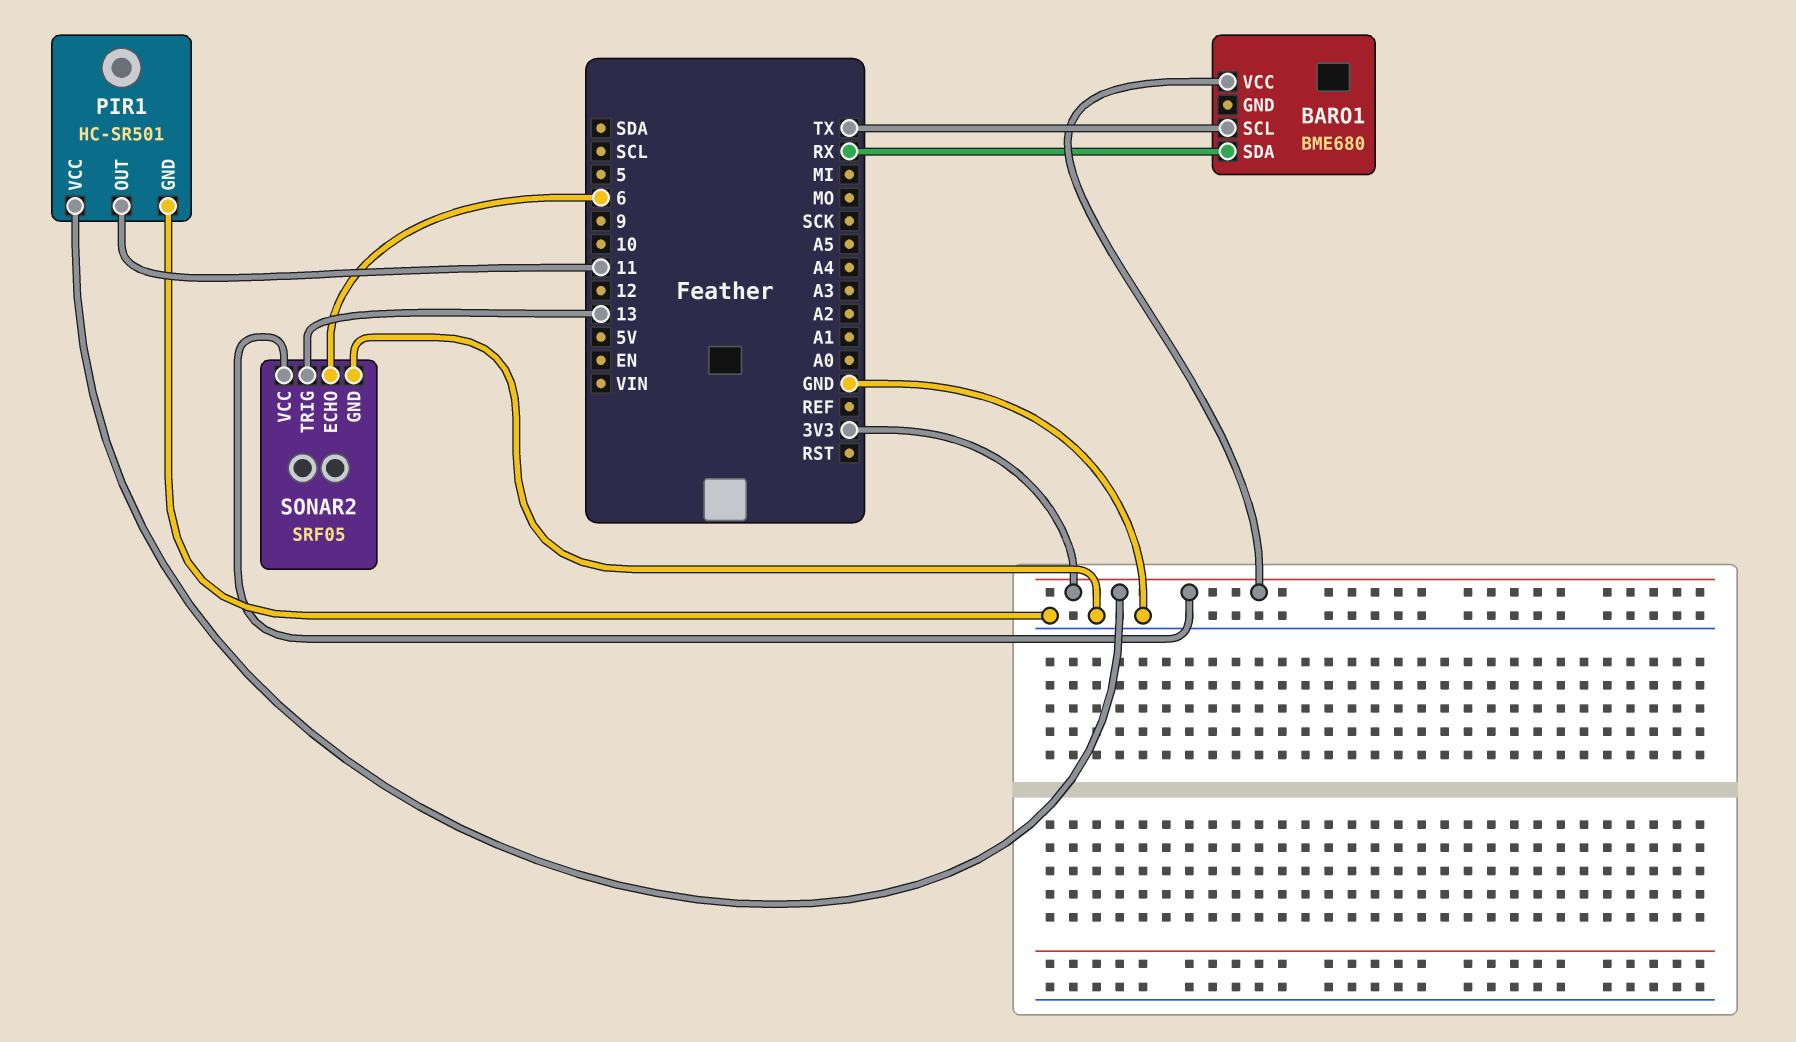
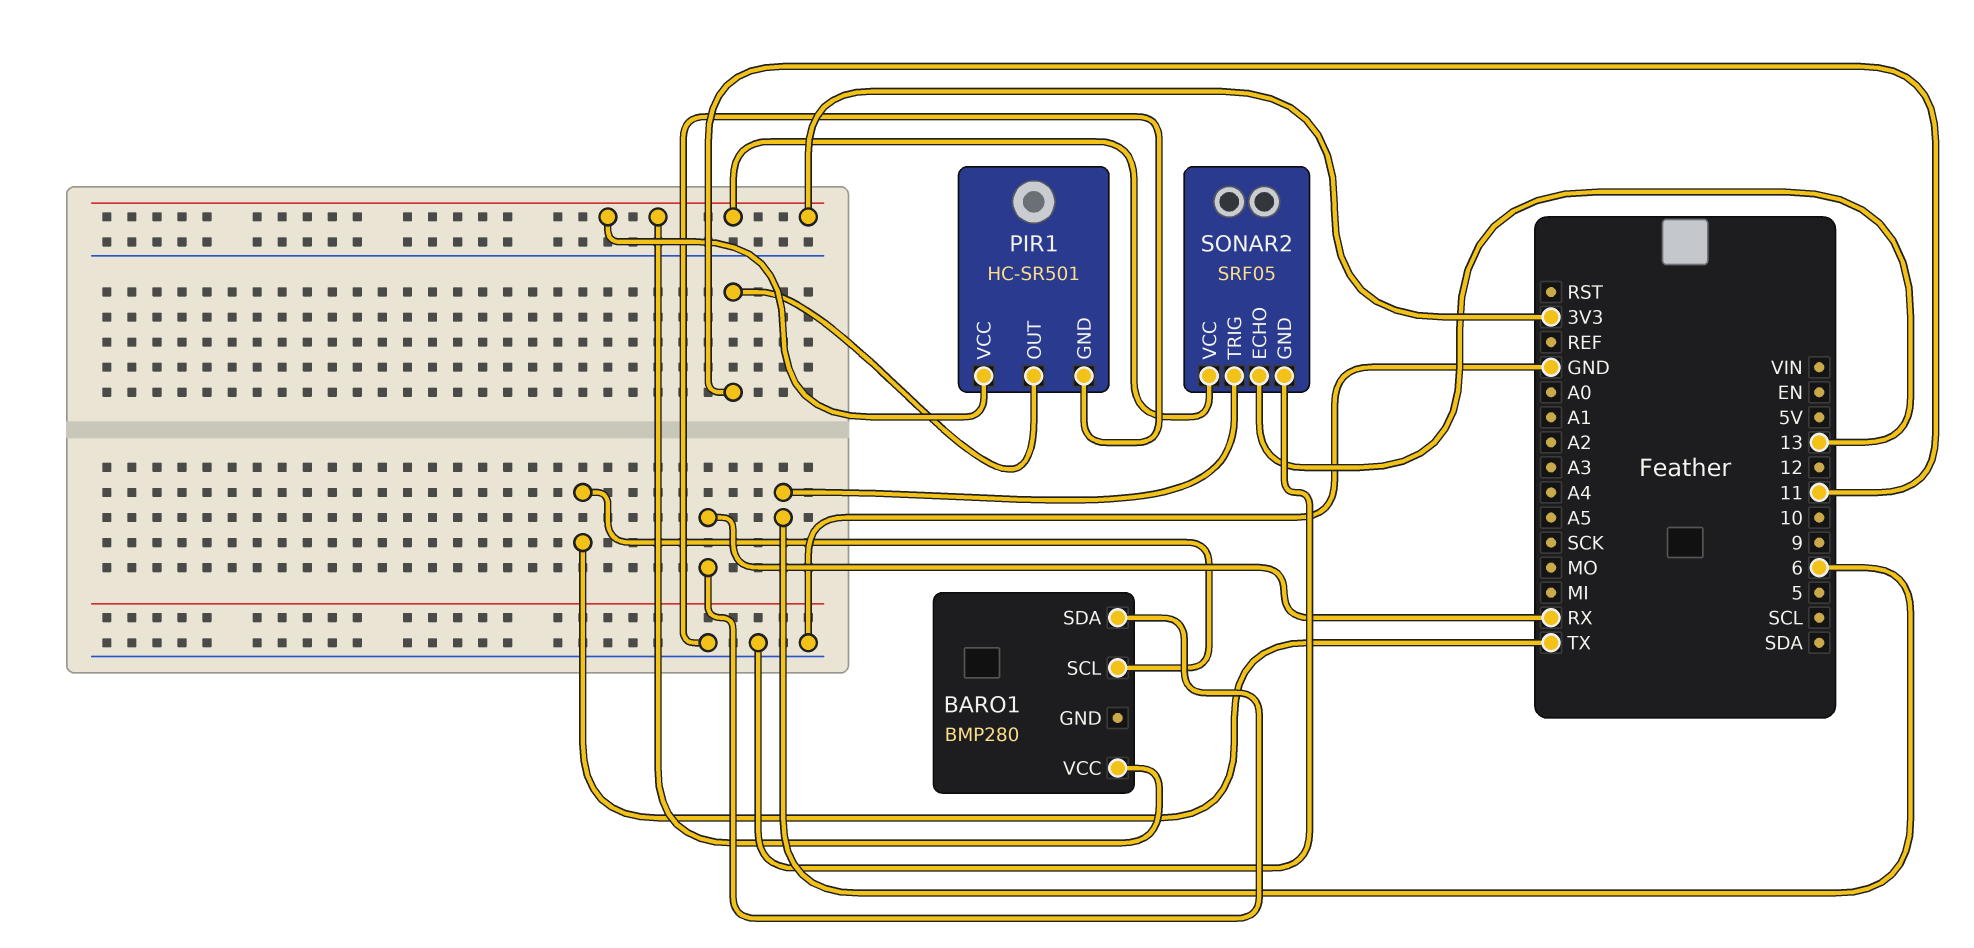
BARO1: BME680 -> BMP280
SONAR2 pin ECHO: 6 -> 13
SONAR2 pin TRIG: 13 -> 6

